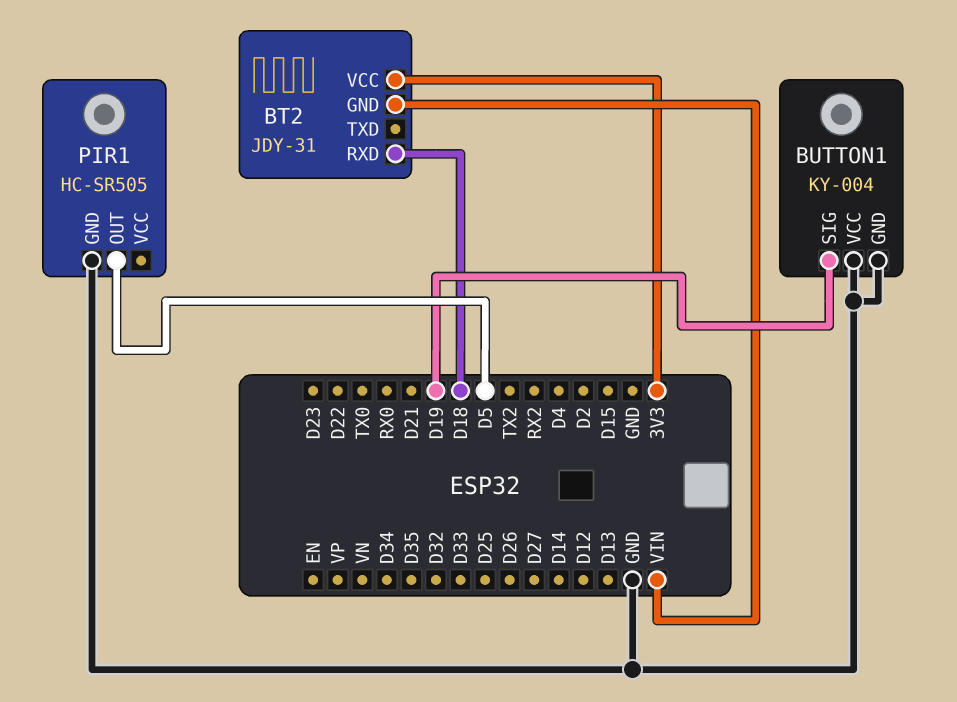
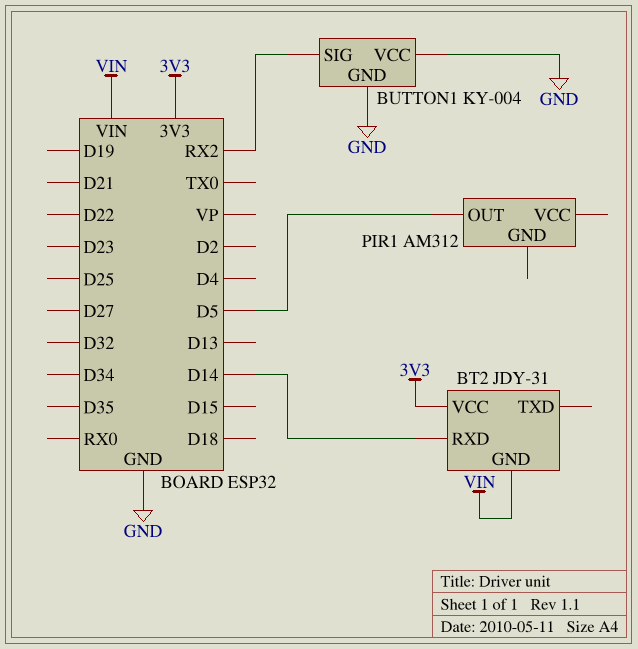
BT2 pin RXD: D18 -> D14
BUTTON1 pin SIG: D19 -> RX2
PIR1: HC-SR505 -> AM312
PIR1 pin GND: GND -> none

